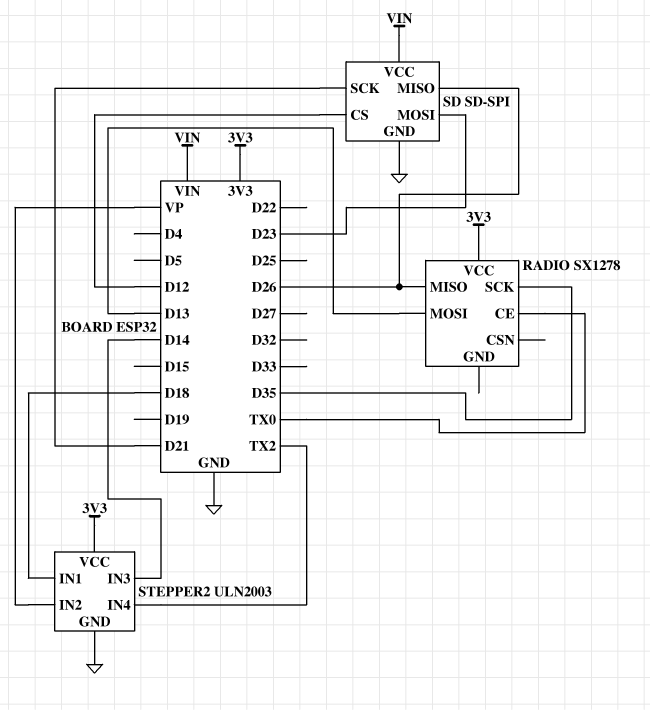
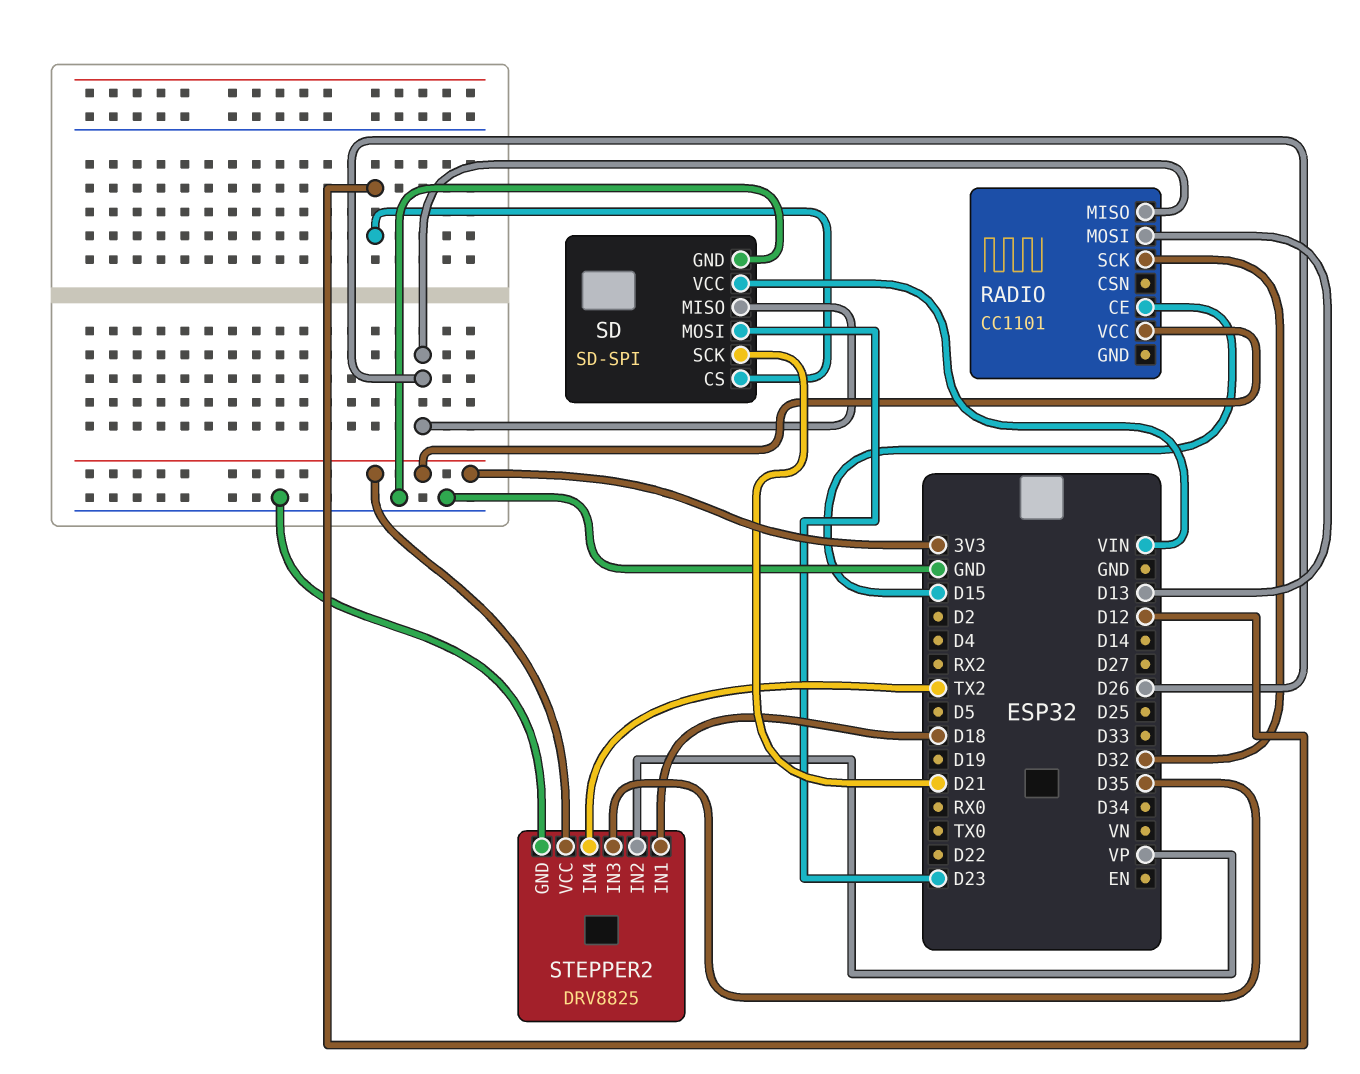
RADIO: SX1278 -> CC1101
RADIO pin CE: TX0 -> D15
RADIO pin SCK: D35 -> D32
STEPPER2: ULN2003 -> DRV8825
STEPPER2 pin IN3: D14 -> D35

